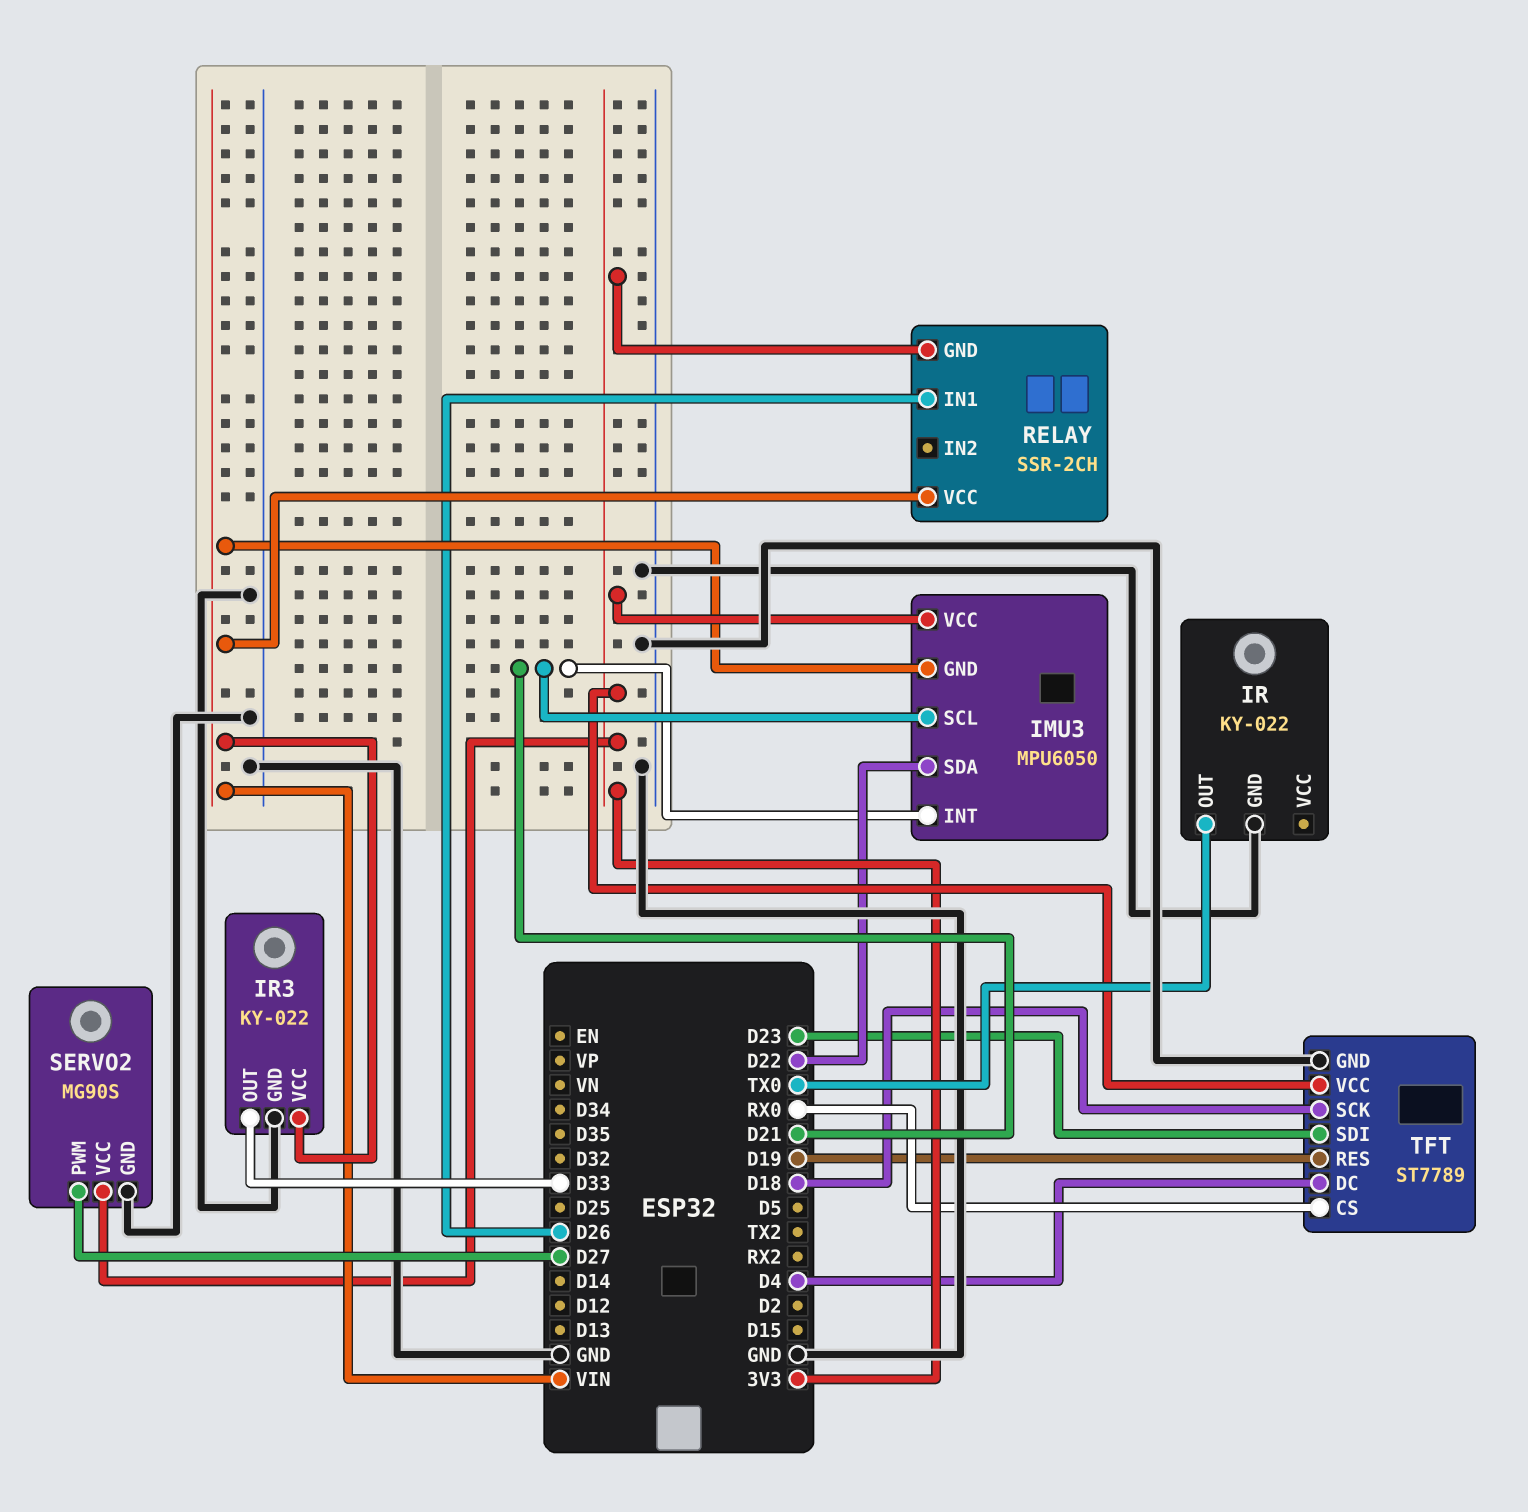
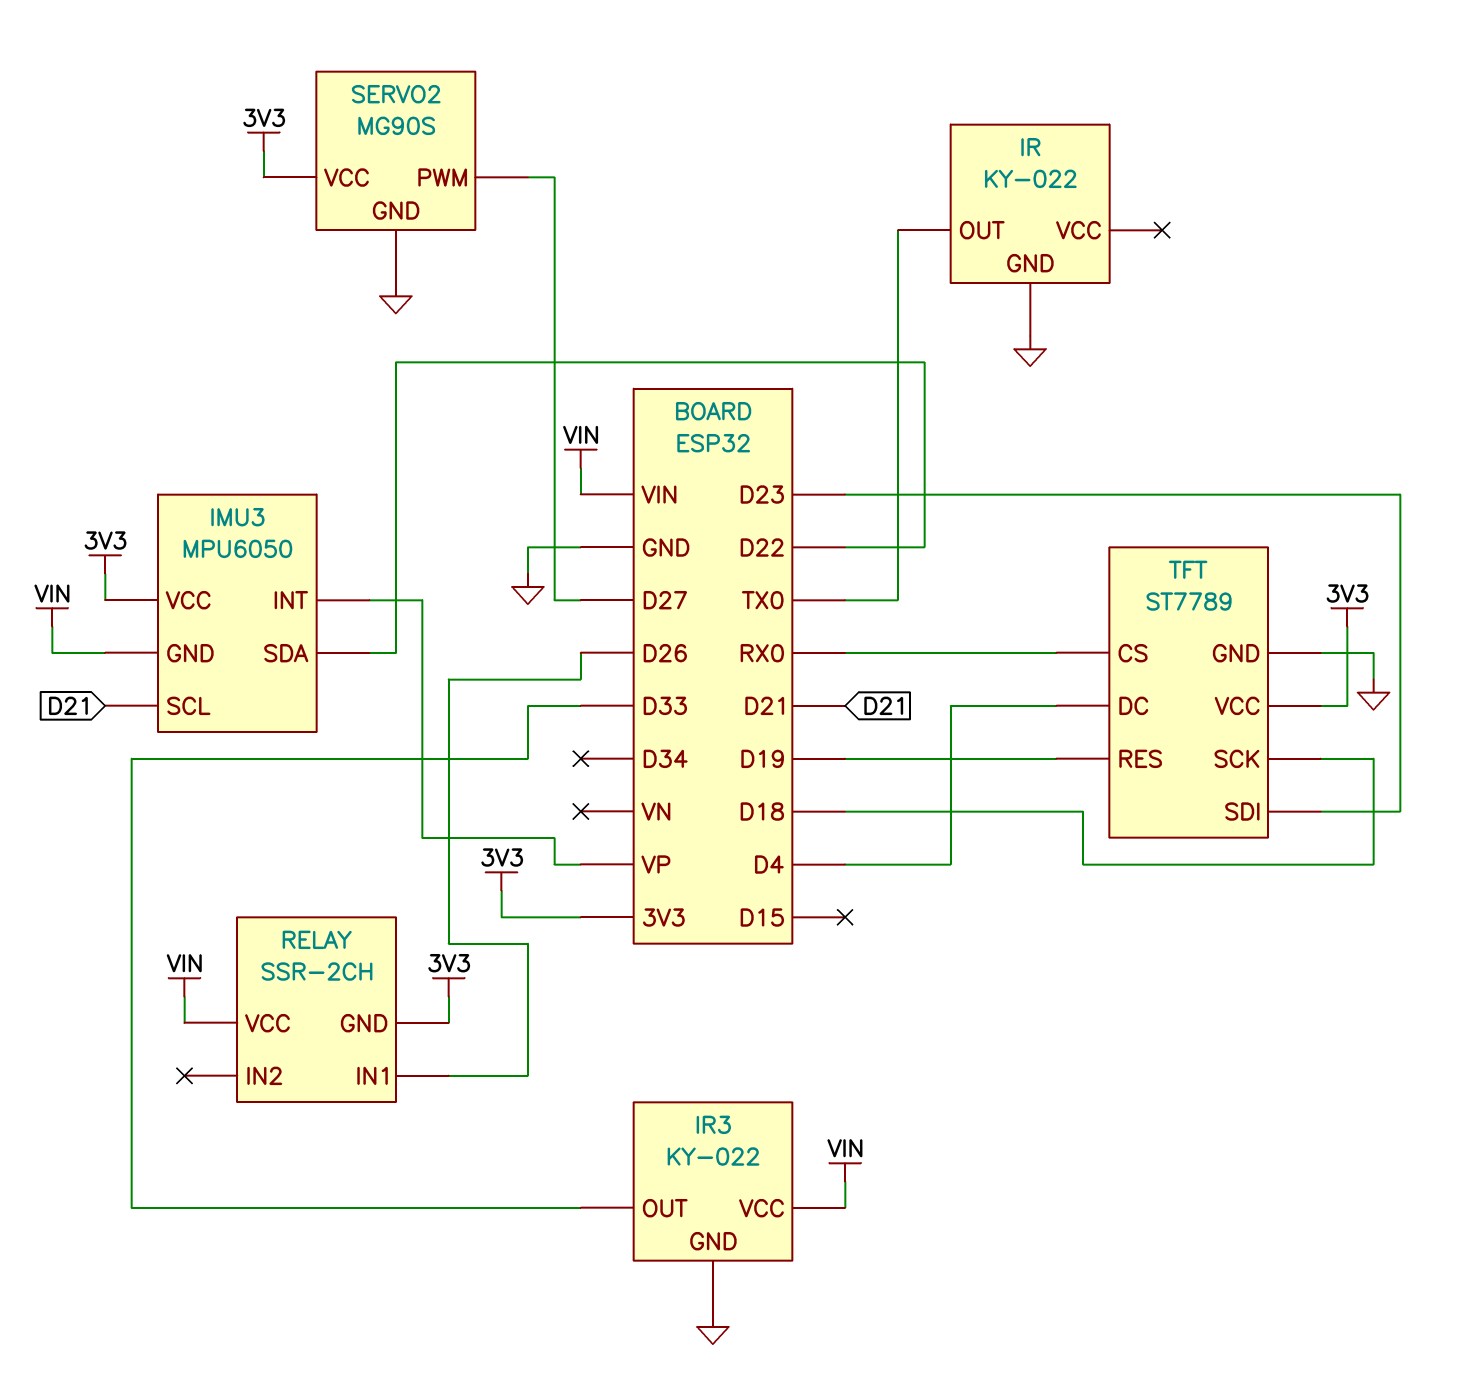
IMU3 pin INT: D21 -> VP

